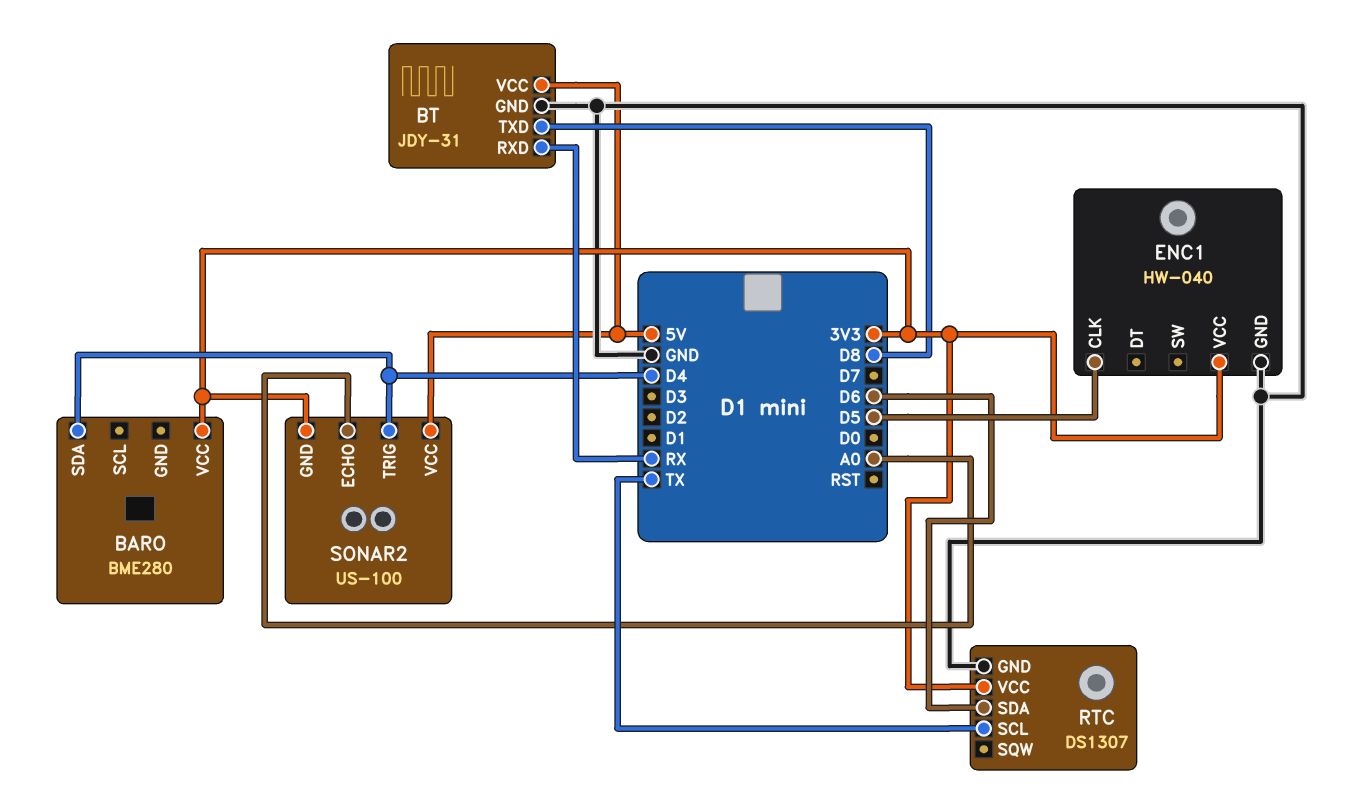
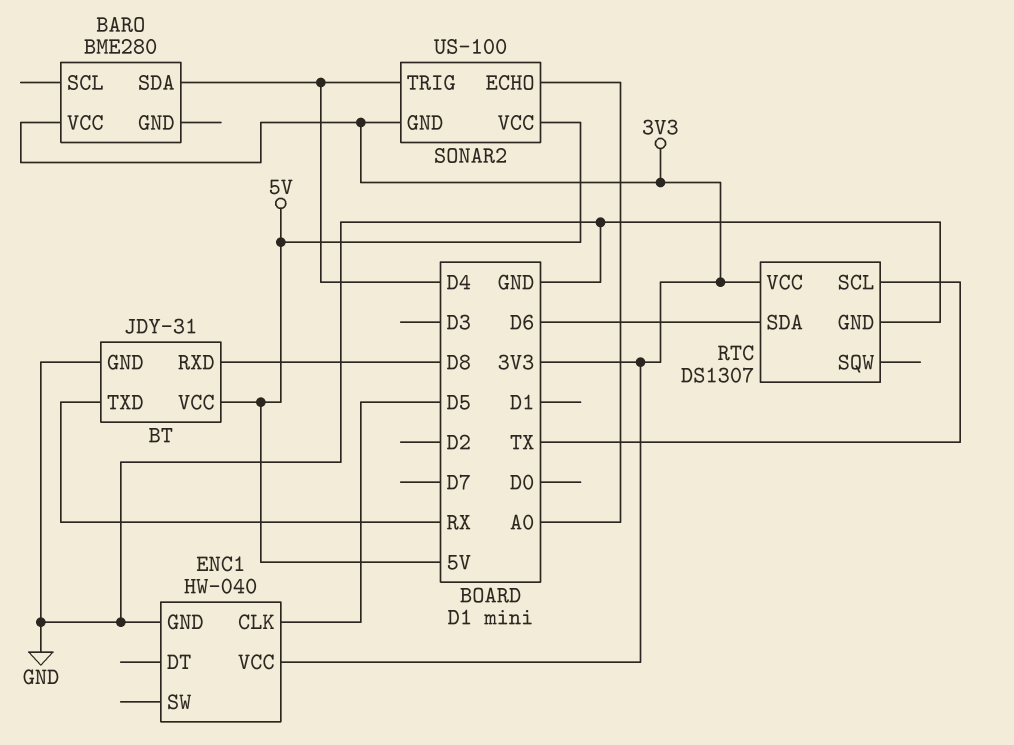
BT pin RXD: RX -> D8
BT pin TXD: D8 -> RX

